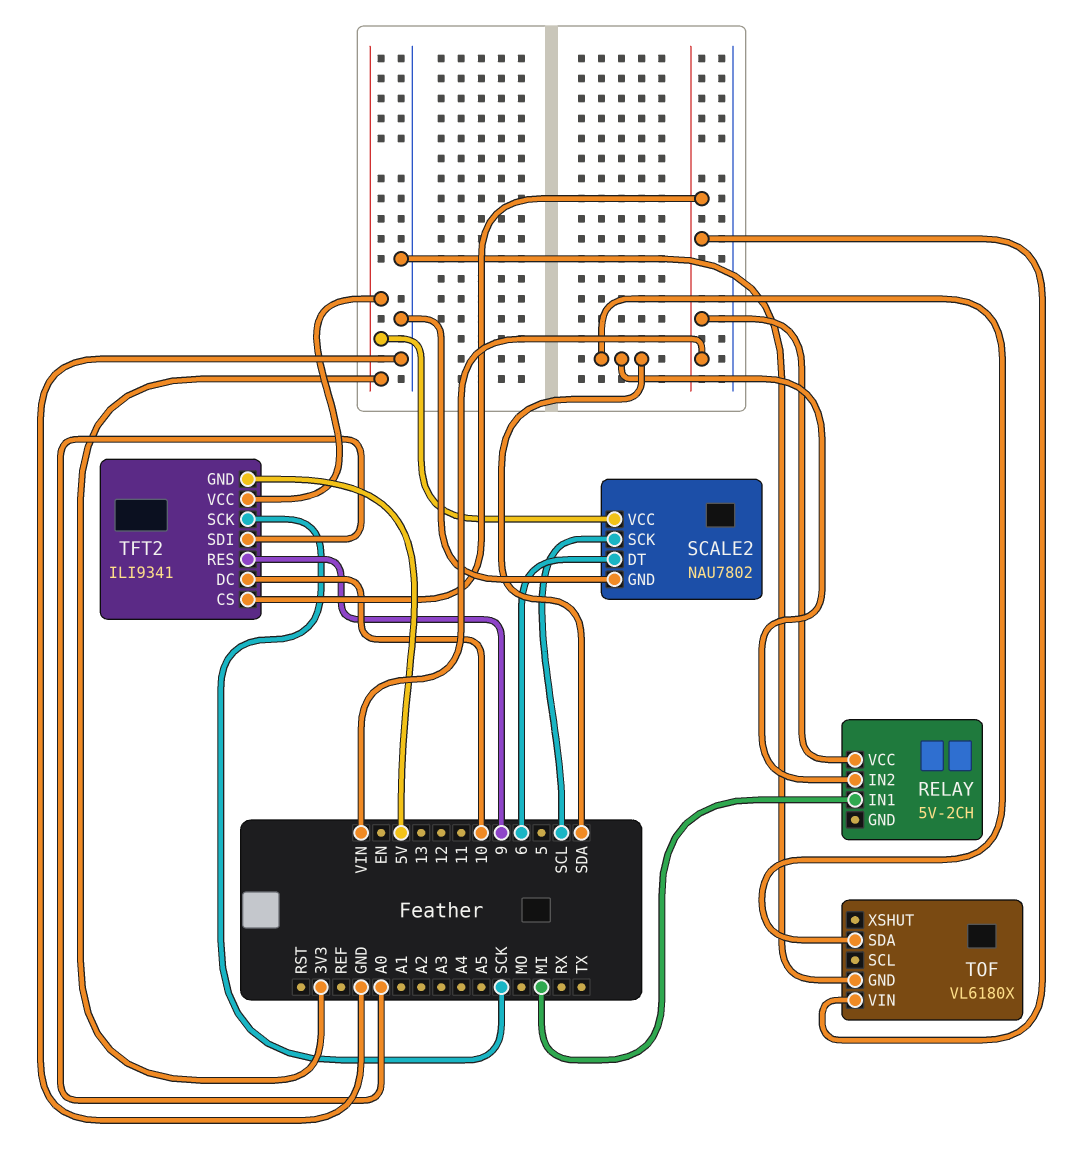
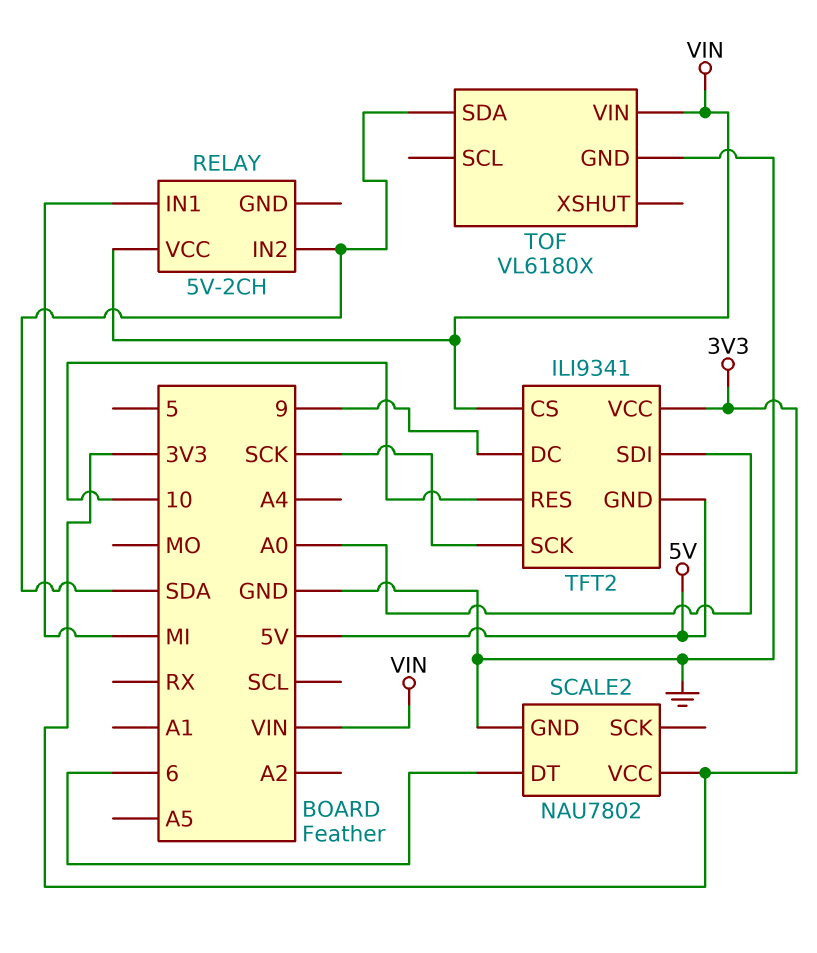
SCALE2 pin SCK: SCL -> none
TFT2 pin DC: 10 -> 9
TFT2 pin RES: 9 -> 10

